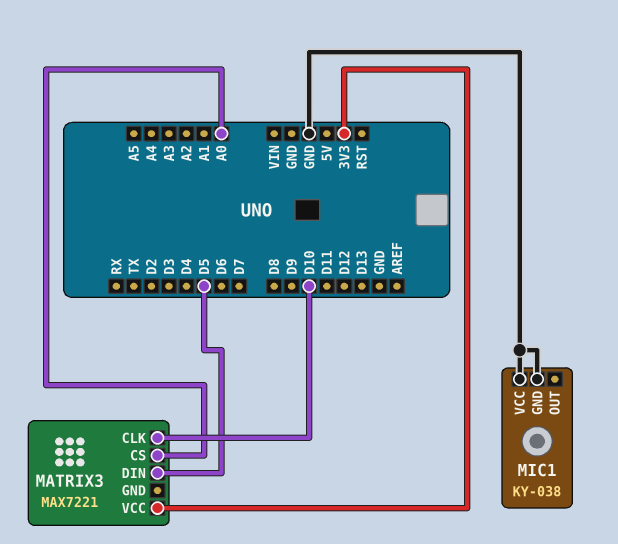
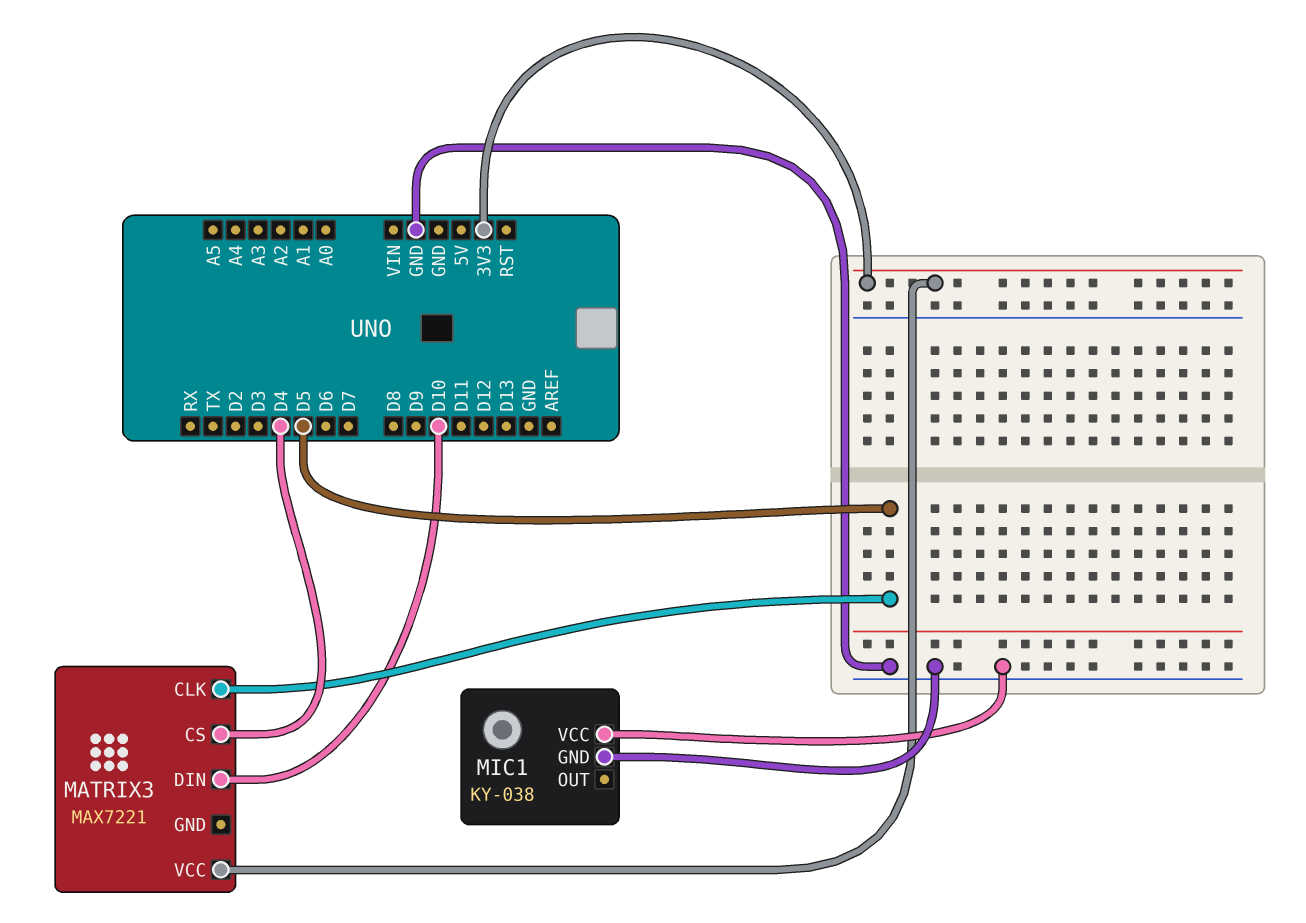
MATRIX3 pin CLK: D10 -> D5
MATRIX3 pin CS: A0 -> D4
MATRIX3 pin DIN: D5 -> D10

